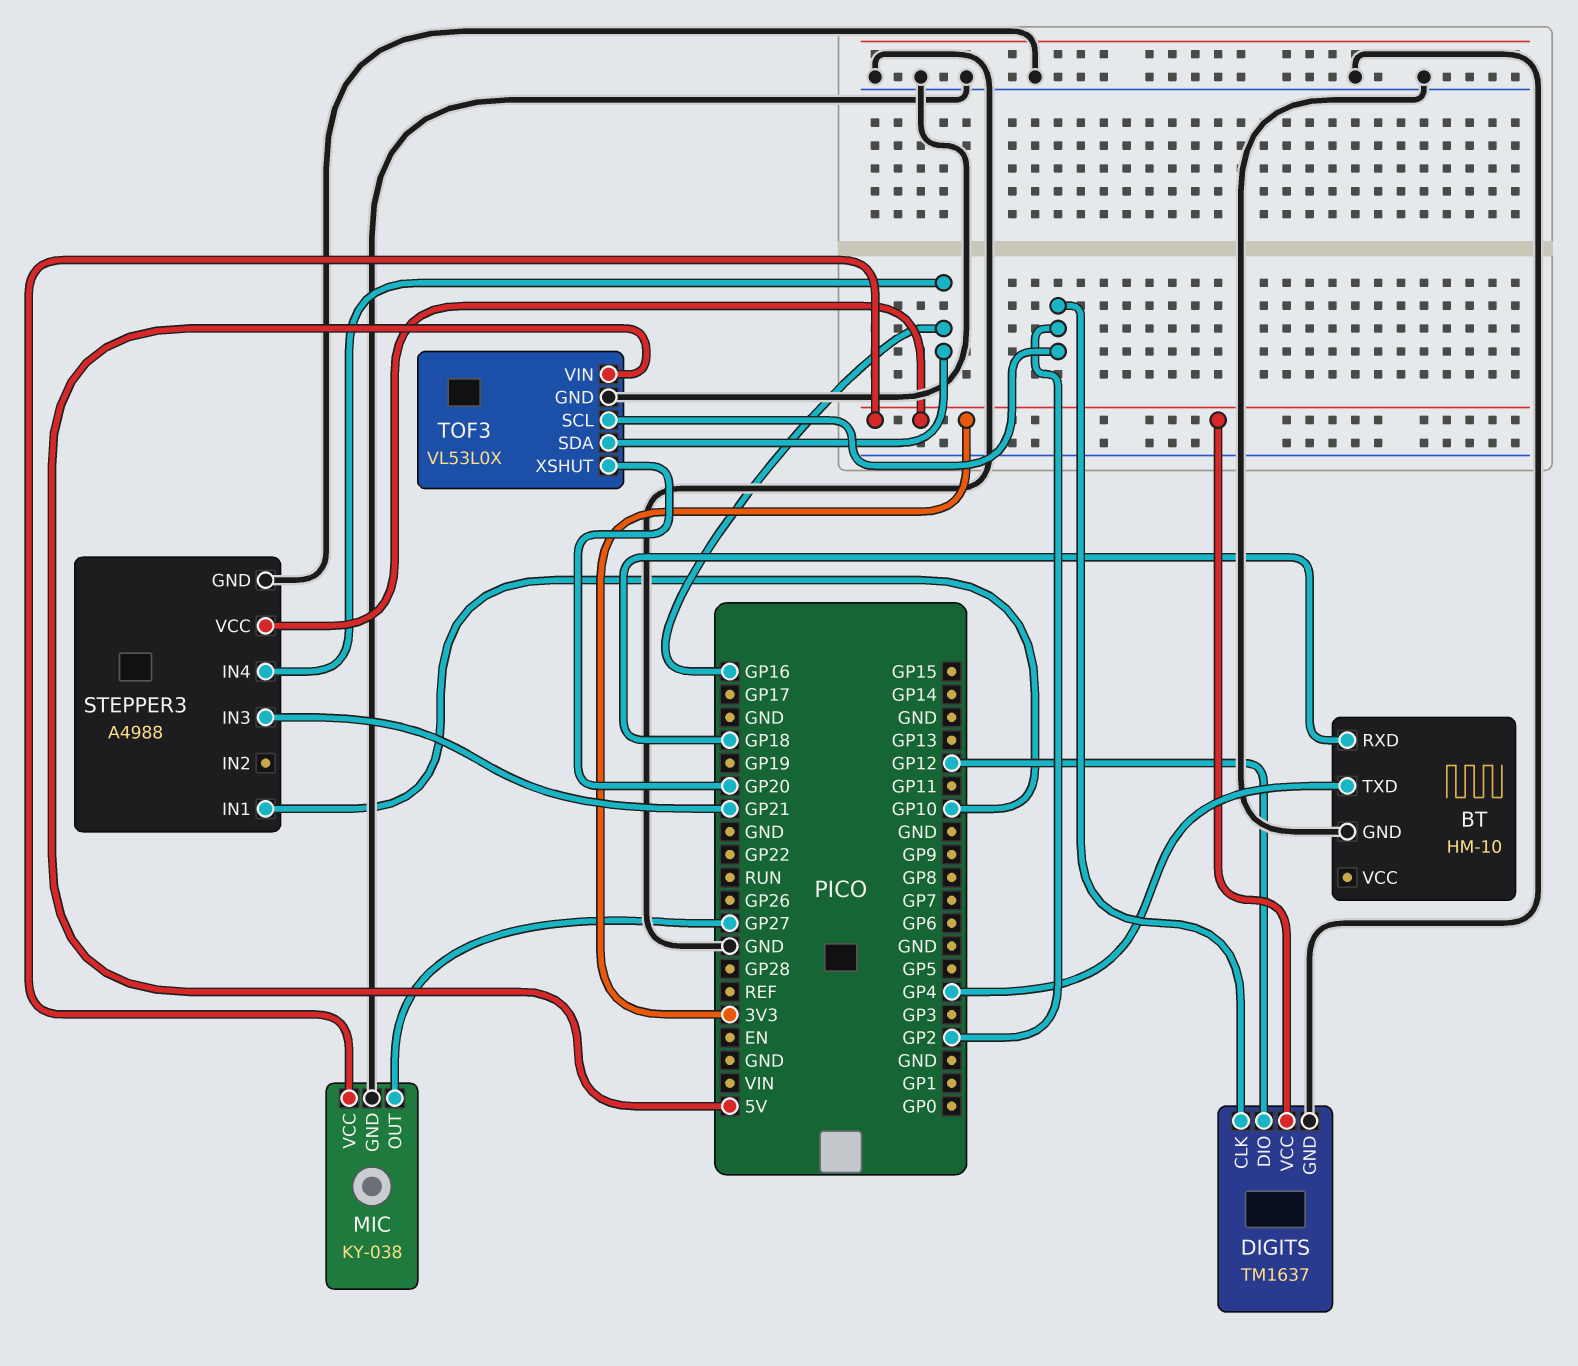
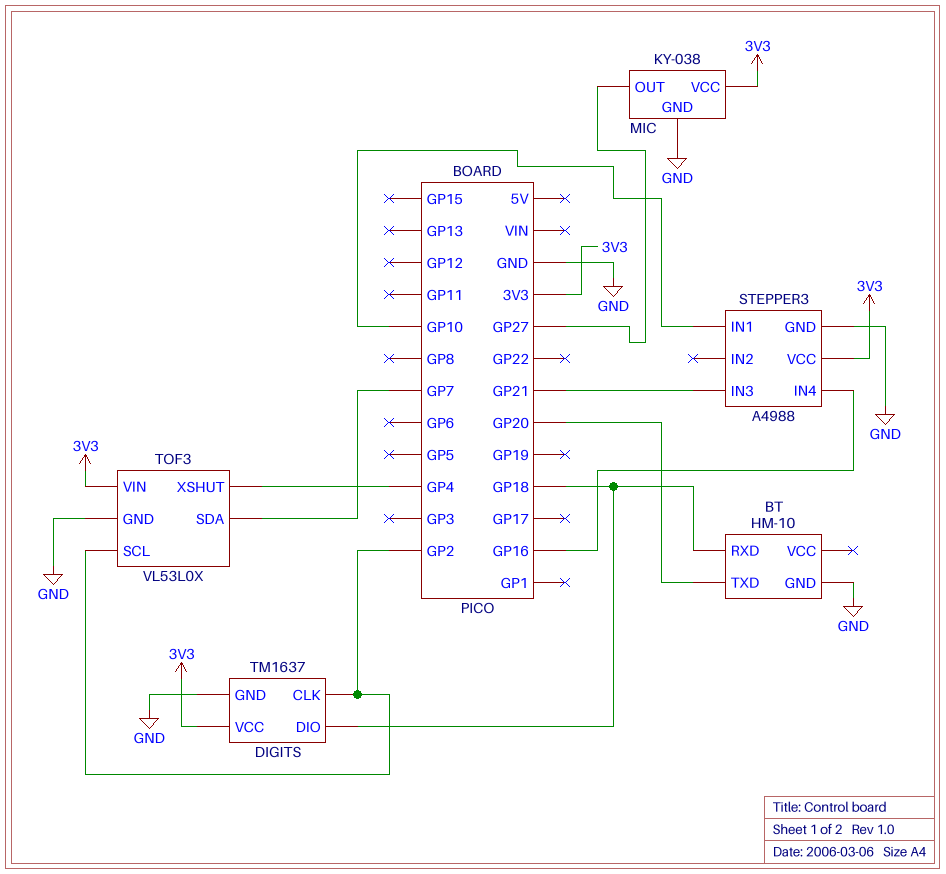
BT pin TXD: GP4 -> GP20
DIGITS pin DIO: GP12 -> GP18
TOF3 pin SDA: GP16 -> GP7
TOF3 pin VIN: 5V -> 3V3
TOF3 pin XSHUT: GP20 -> GP4

